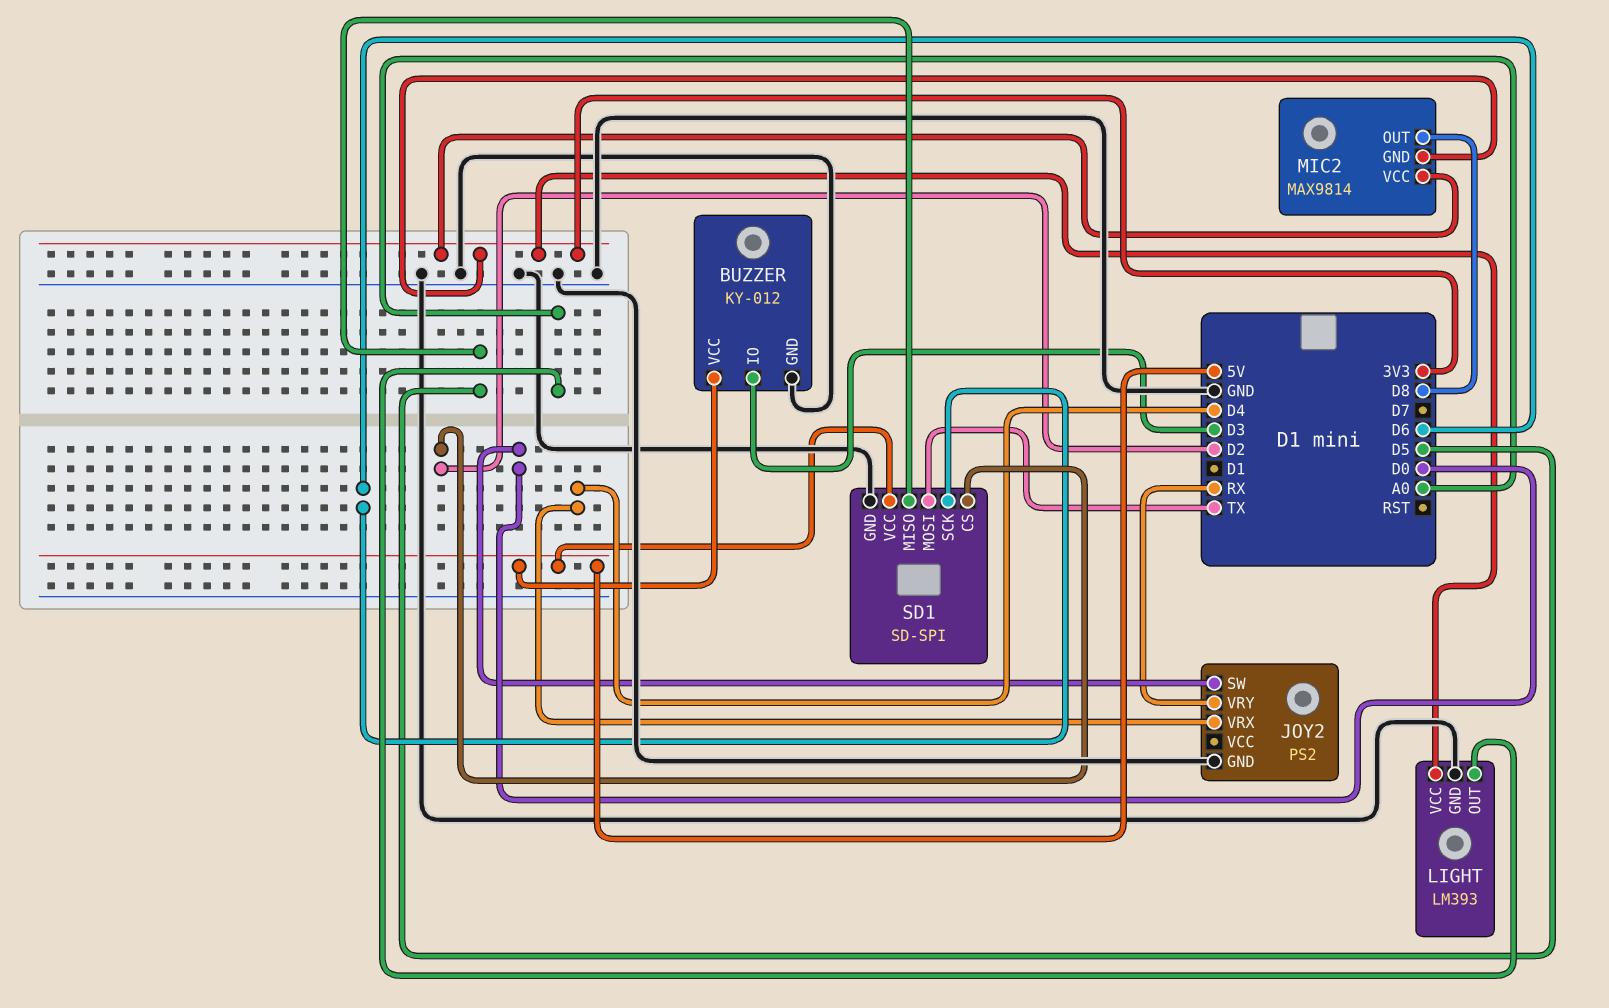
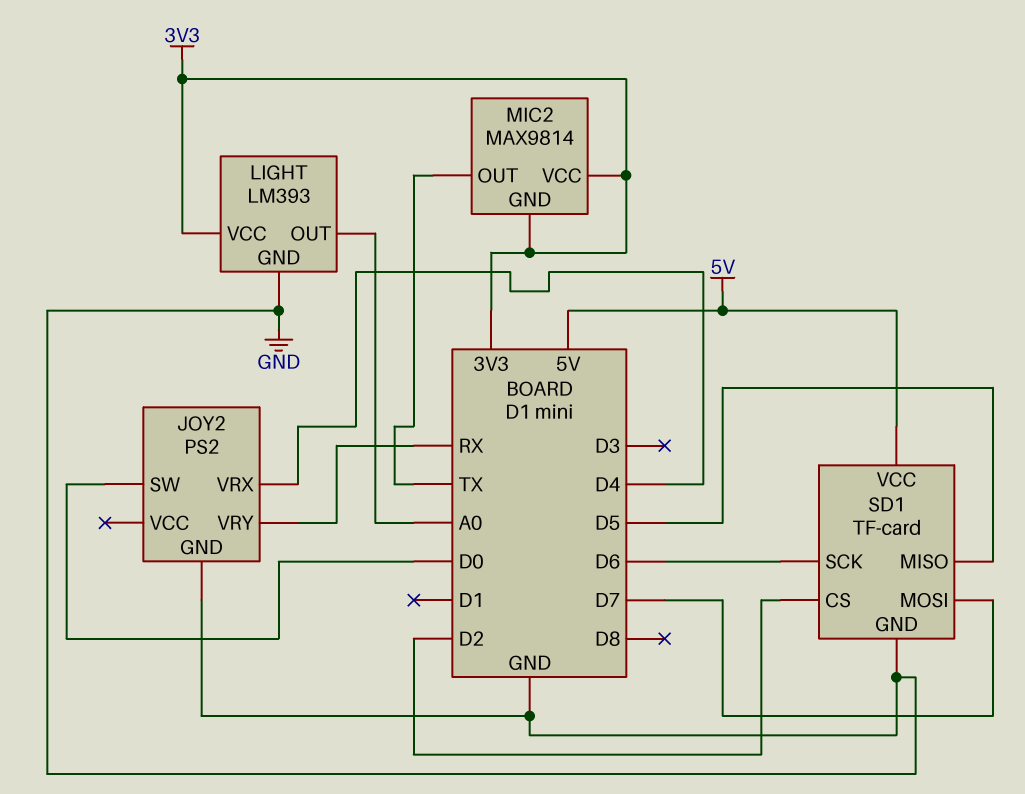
BUZZER: KY-012 -> none
BUZZER pin GND: GND -> none
BUZZER pin IO: D3 -> none
BUZZER pin VCC: 5V -> none
MIC2 pin OUT: D8 -> TX
SD1: SD-SPI -> TF-card
SD1 pin MOSI: TX -> D7

